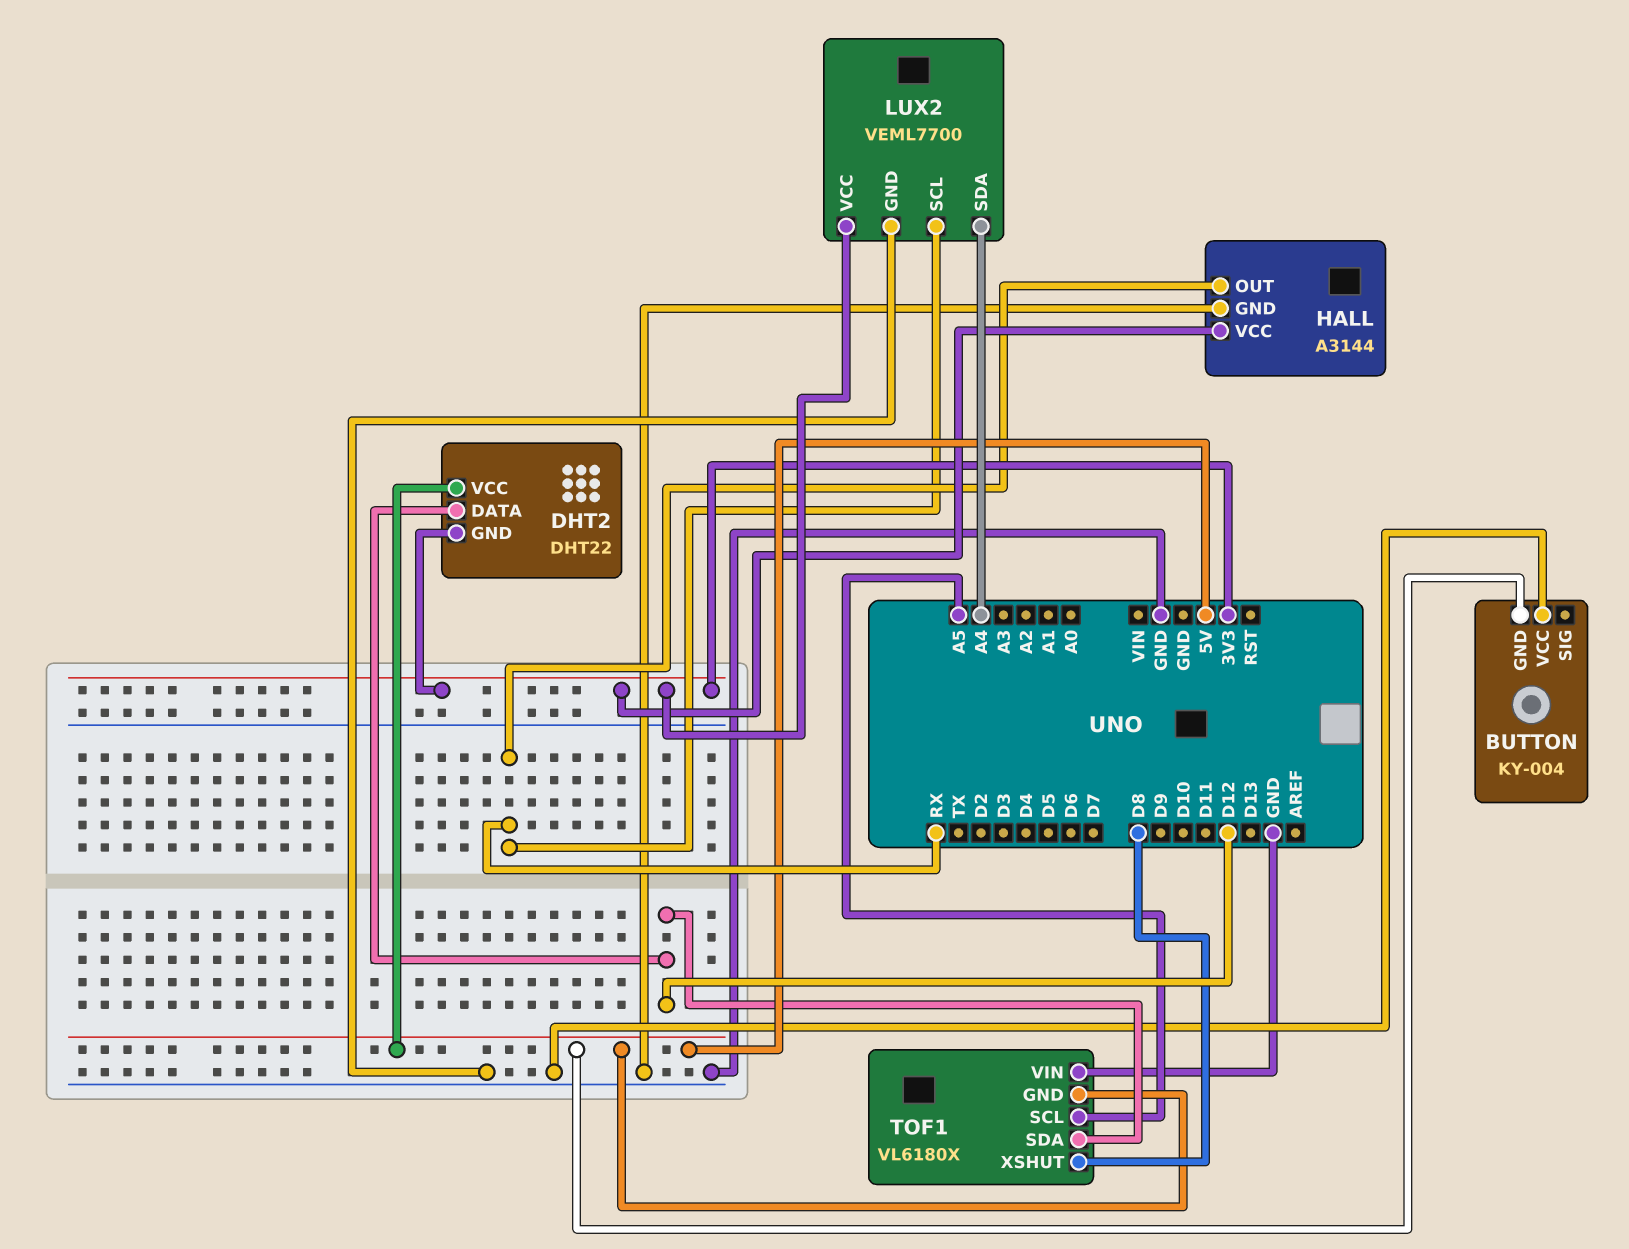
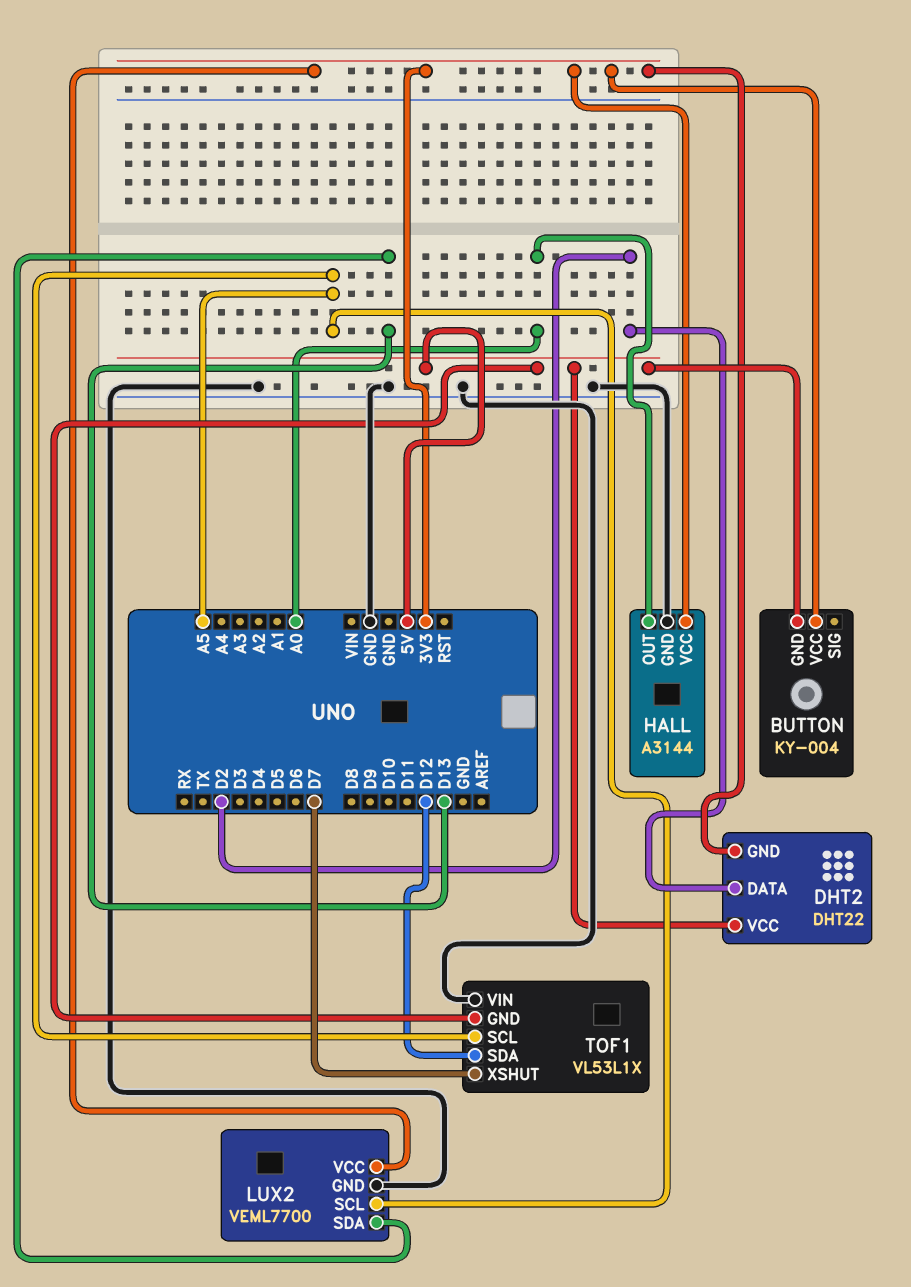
BUTTON pin VCC: GND -> 3V3
DHT2 pin DATA: D12 -> D2
HALL pin OUT: RX -> A0
LUX2 pin SCL: RX -> A5
LUX2 pin SDA: A4 -> D13
TOF1: VL6180X -> VL53L1X
TOF1 pin XSHUT: D8 -> D7

